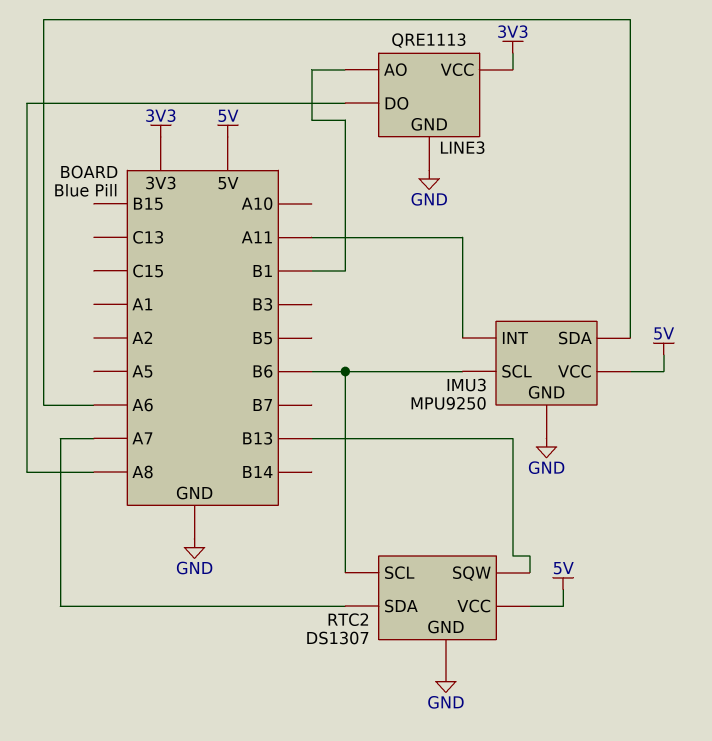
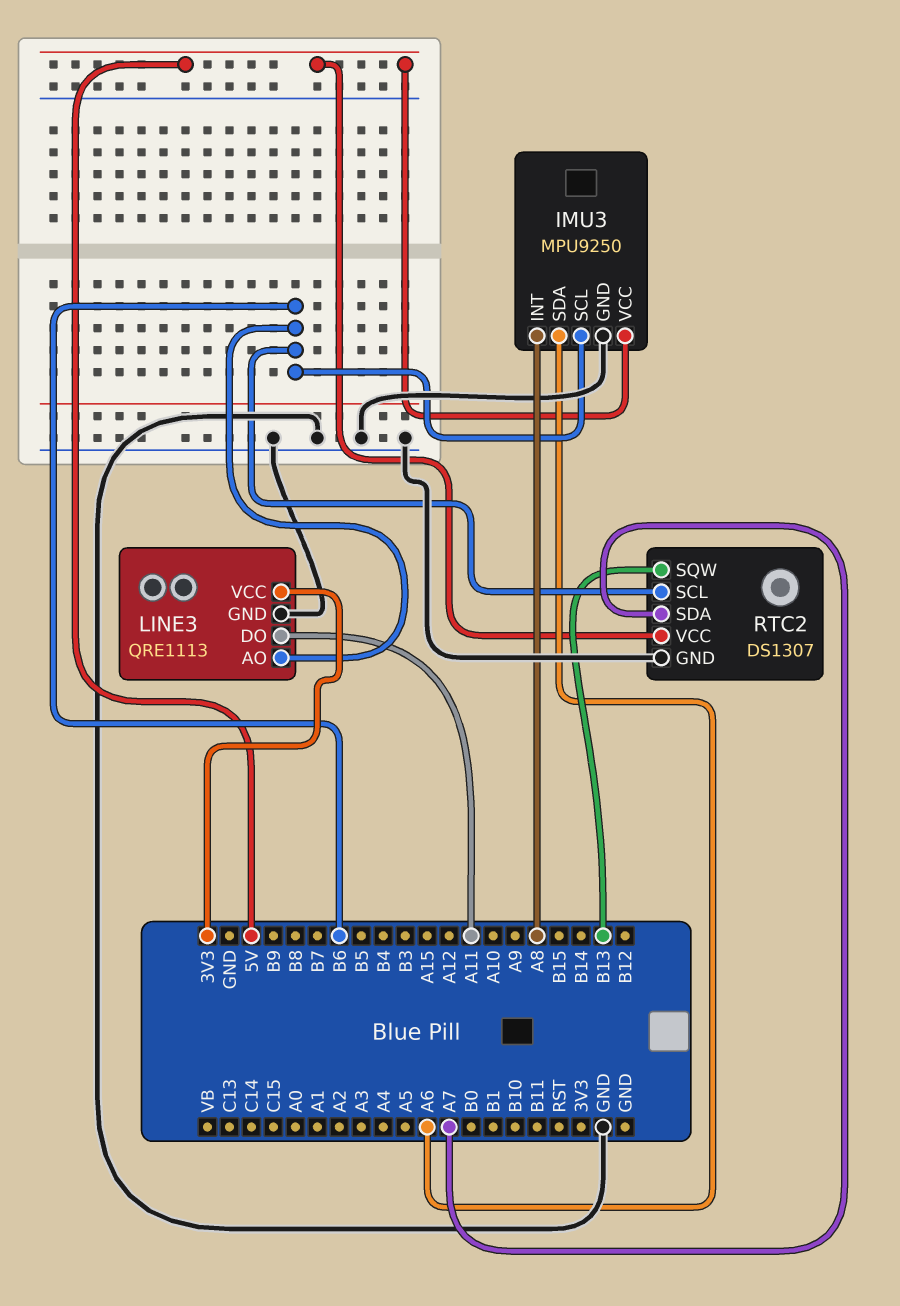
IMU3 pin INT: A11 -> A8
LINE3 pin AO: B1 -> B6
LINE3 pin DO: A8 -> A11

